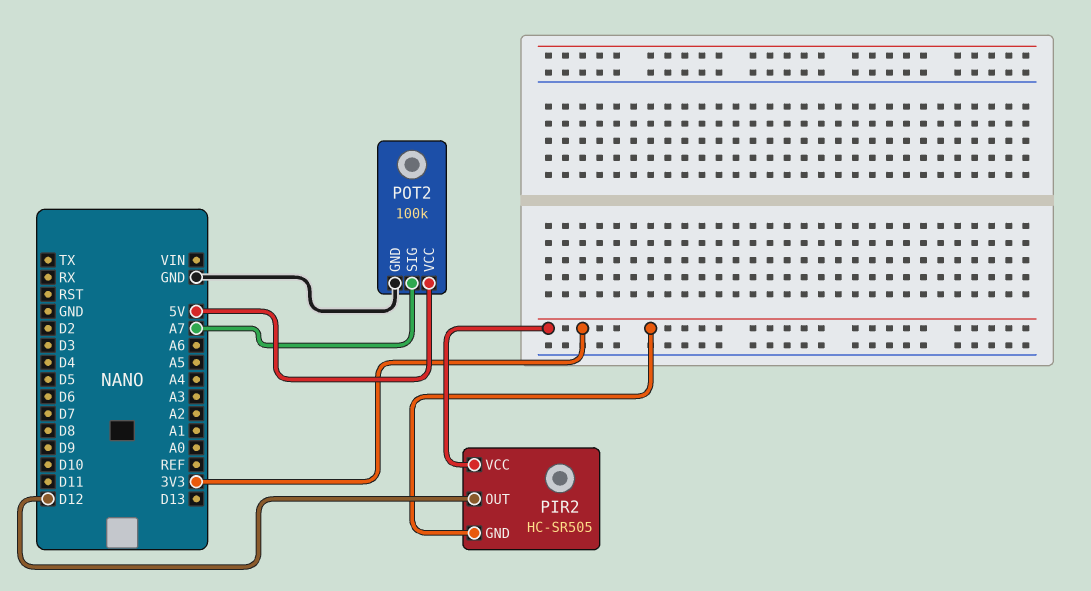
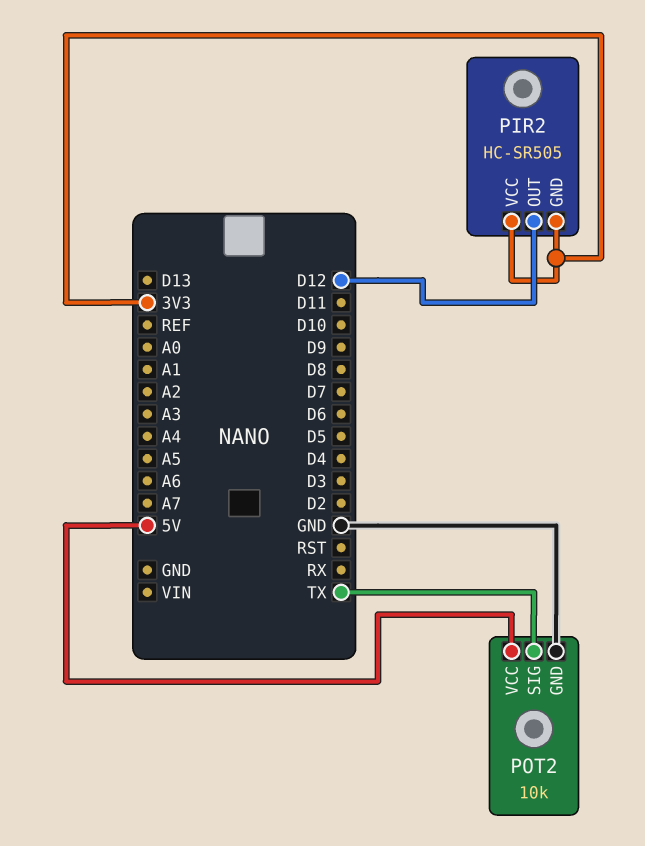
POT2: 100k -> 10k
POT2 pin SIG: A7 -> TX

